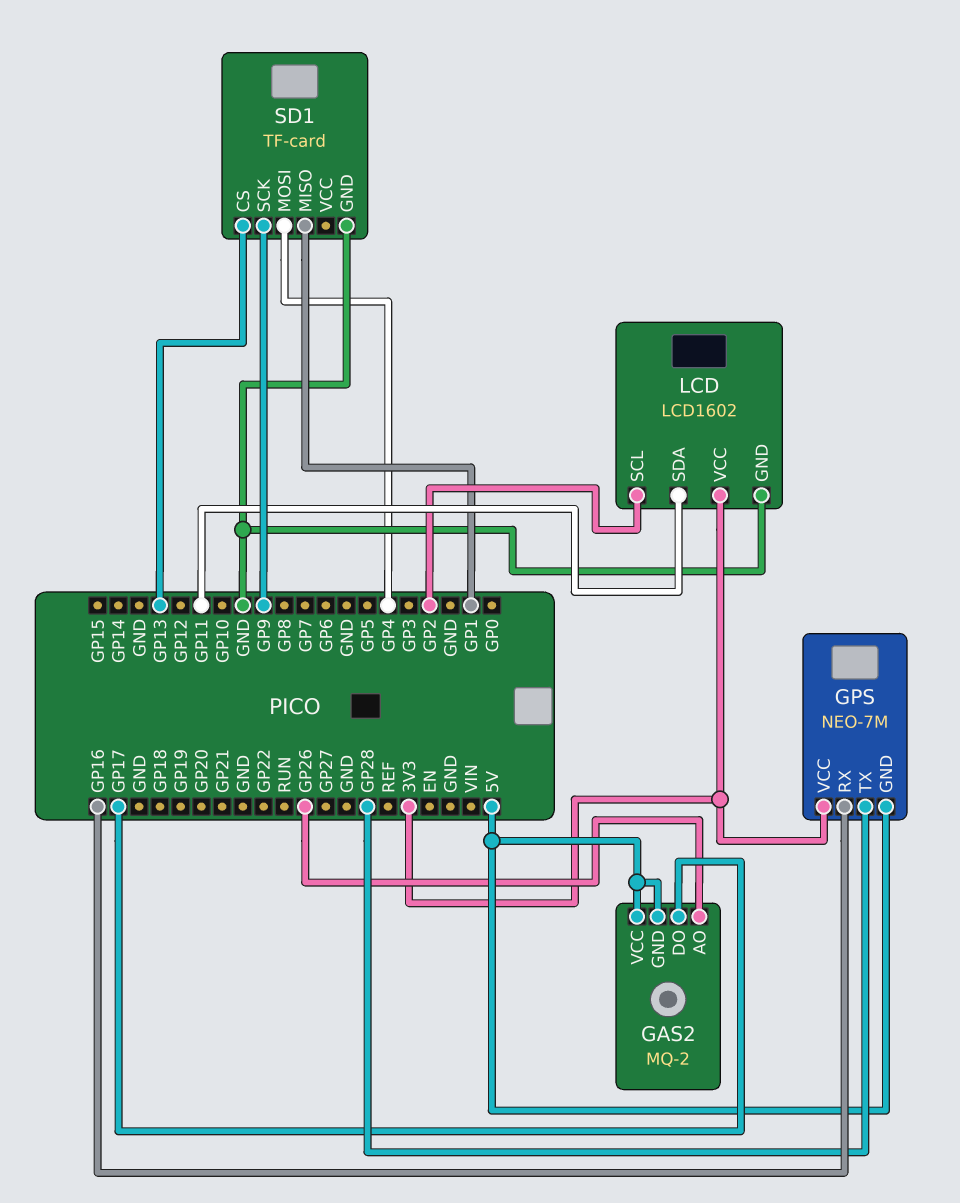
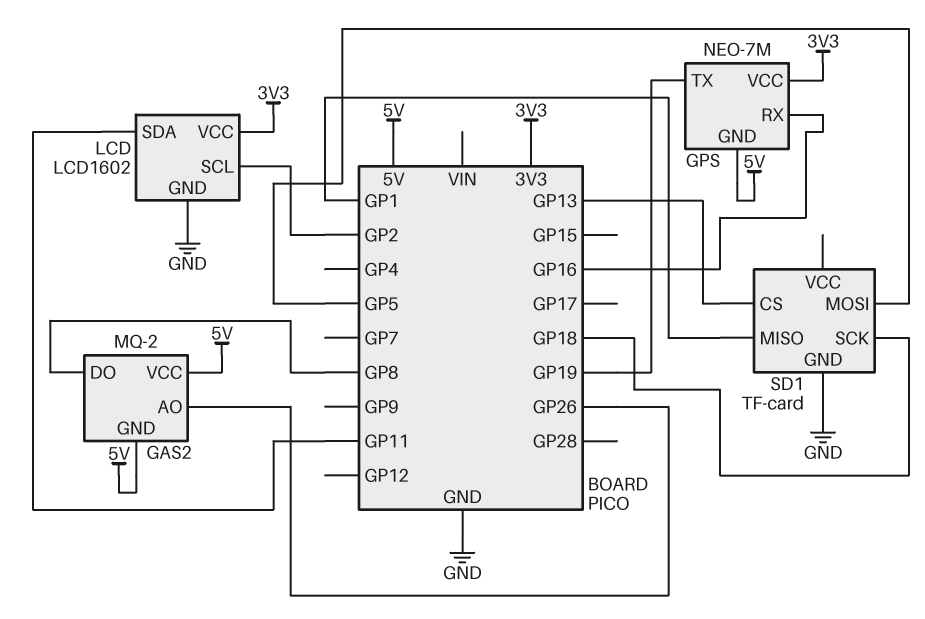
GAS2 pin DO: GP17 -> GP8
GPS pin TX: GP28 -> GP19
SD1 pin MOSI: GP4 -> GP5
SD1 pin SCK: GP9 -> GP18

